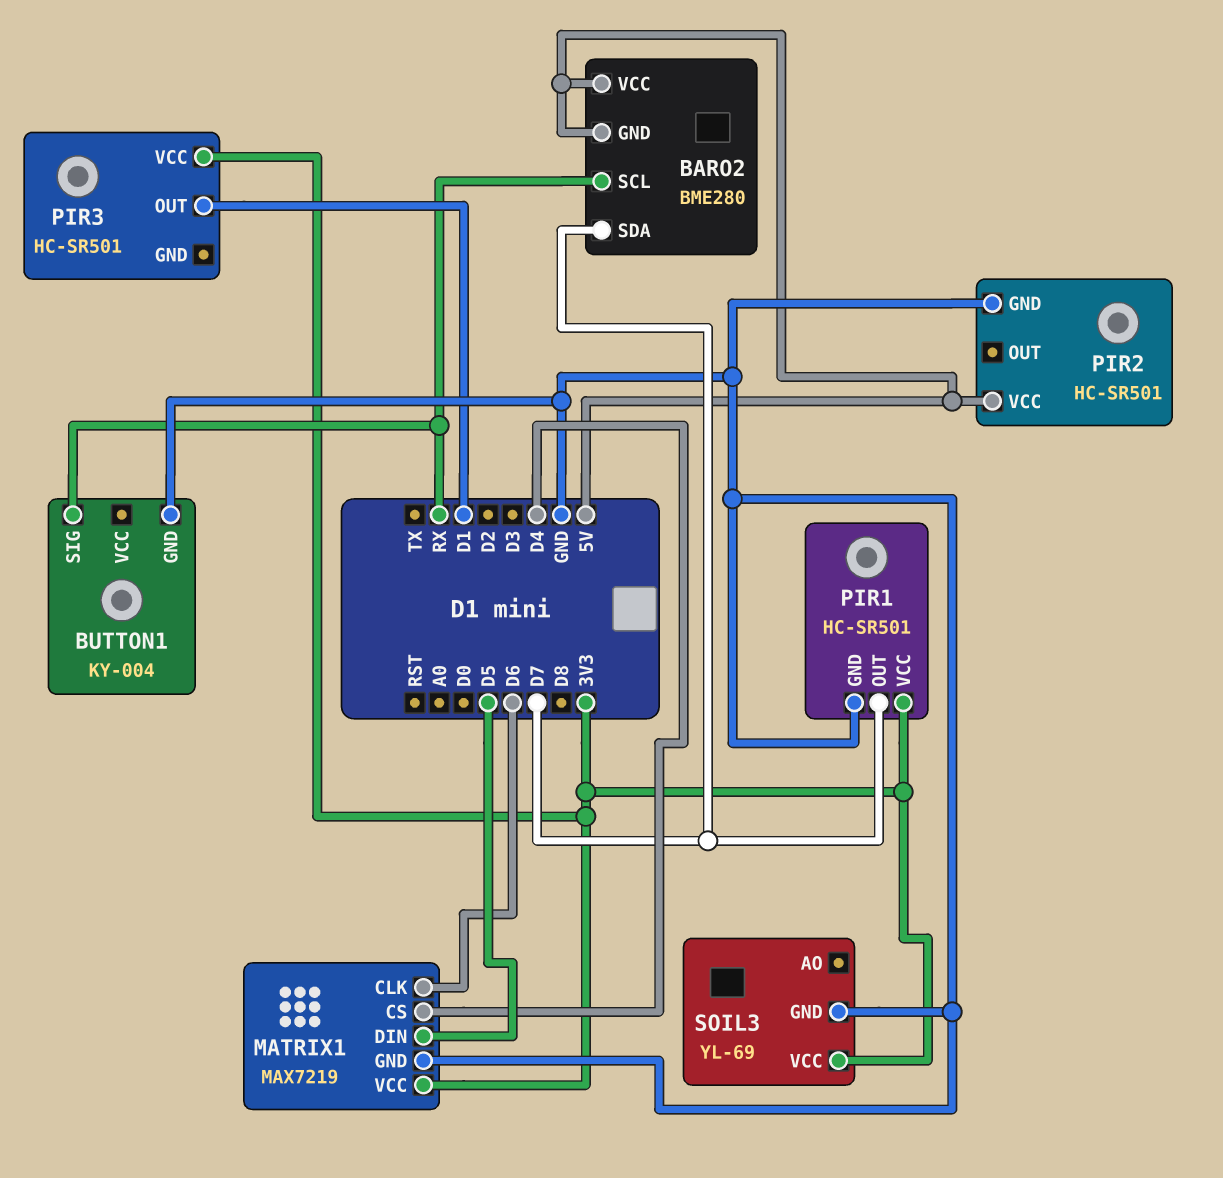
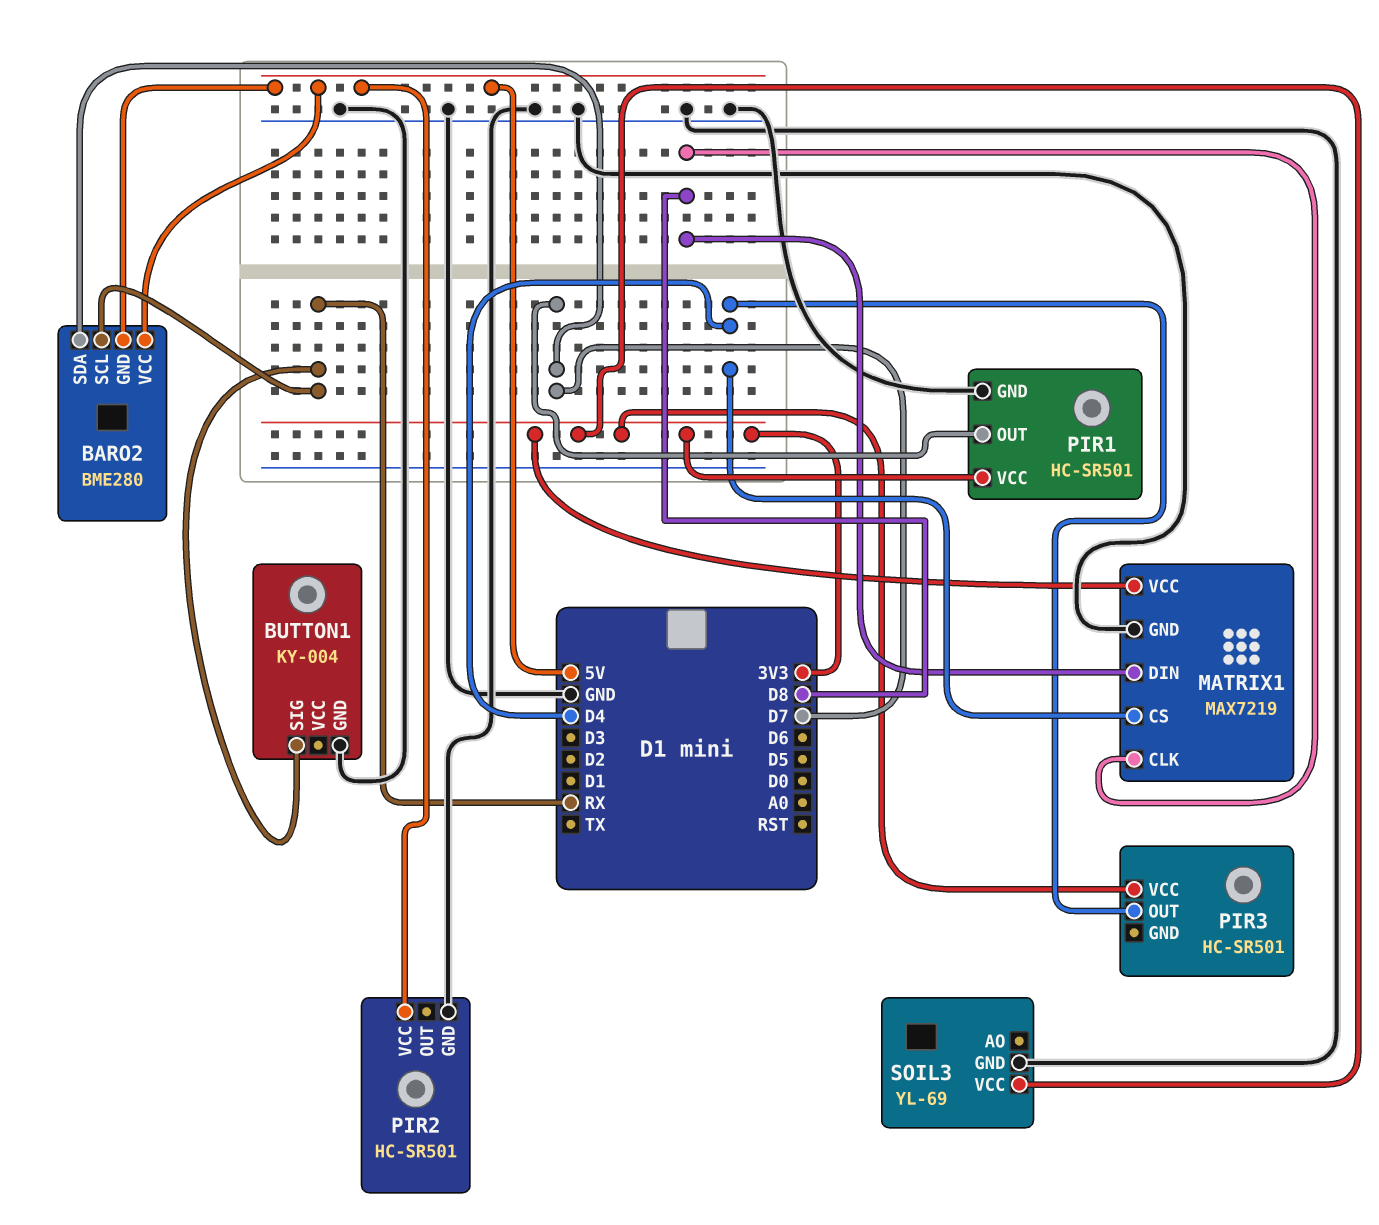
MATRIX1 pin CLK: D6 -> D8
MATRIX1 pin DIN: D5 -> D8
PIR3 pin OUT: D1 -> D4

